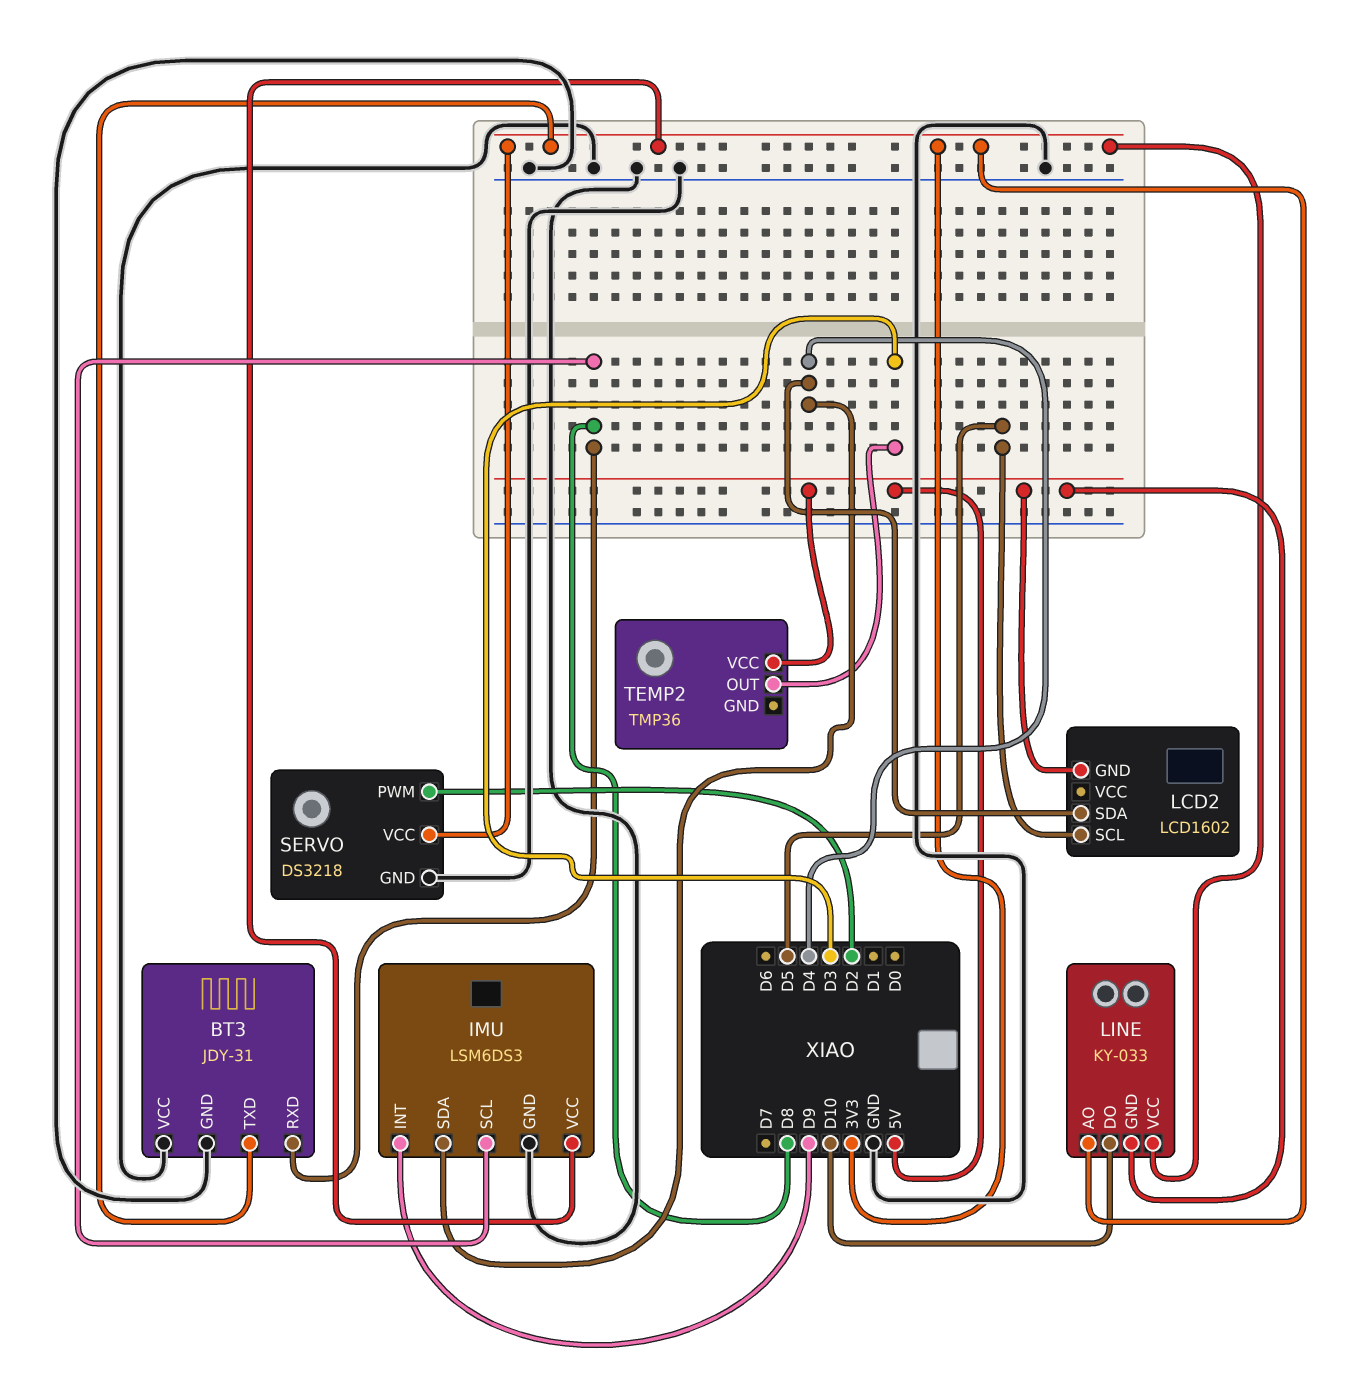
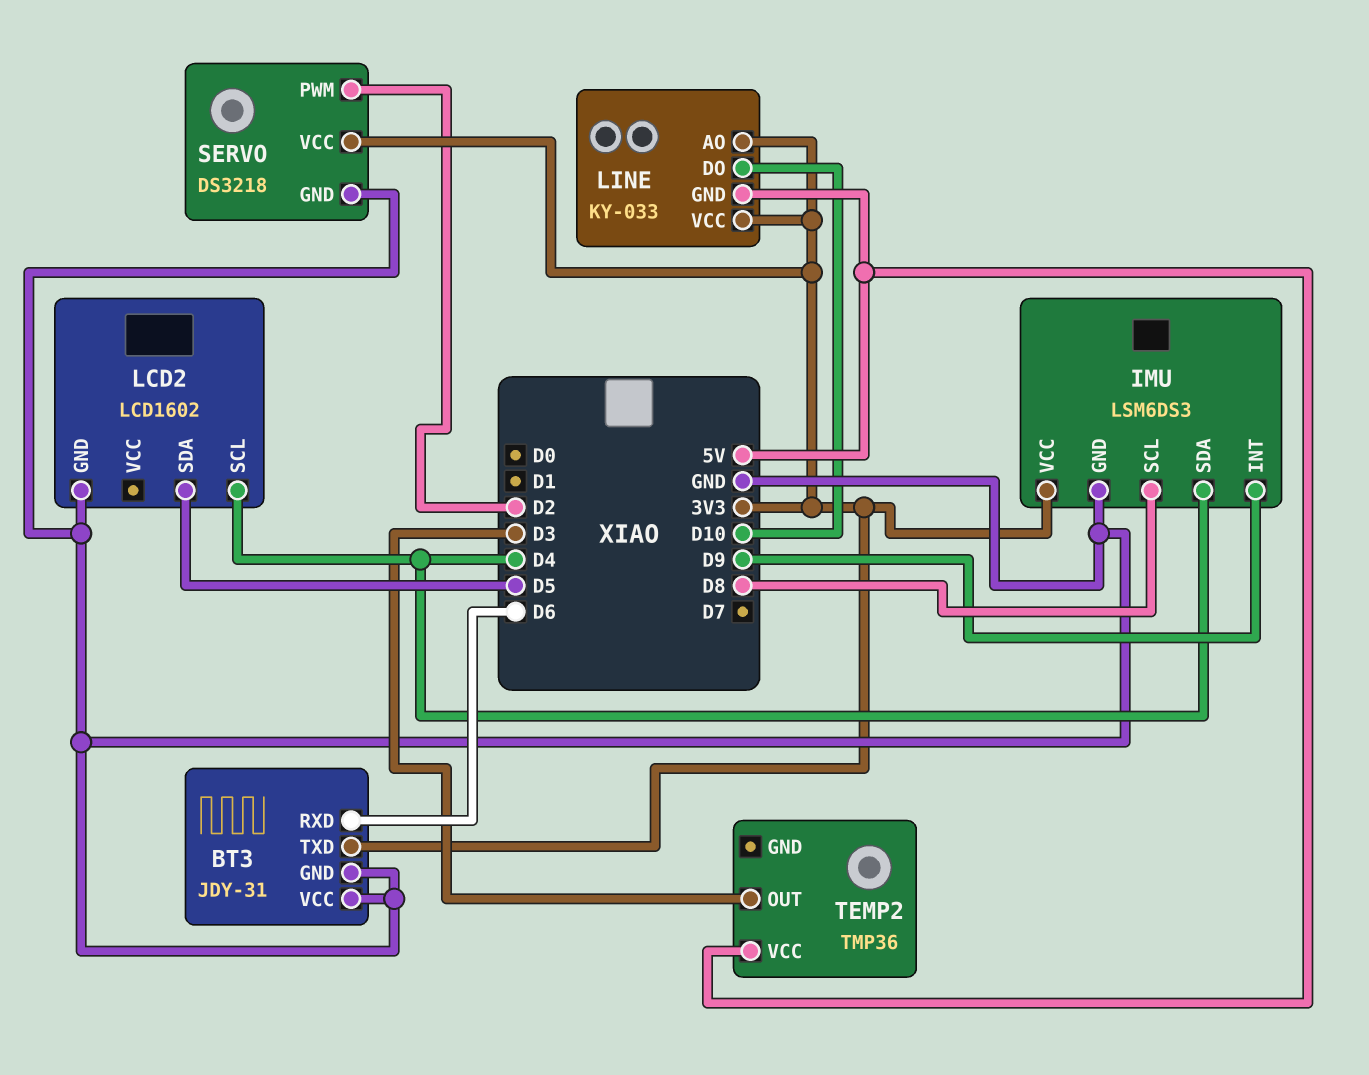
BT3 pin RXD: D8 -> D6
LCD2 pin GND: 5V -> GND
LCD2 pin SCL: D5 -> D4
LCD2 pin SDA: D4 -> D5

